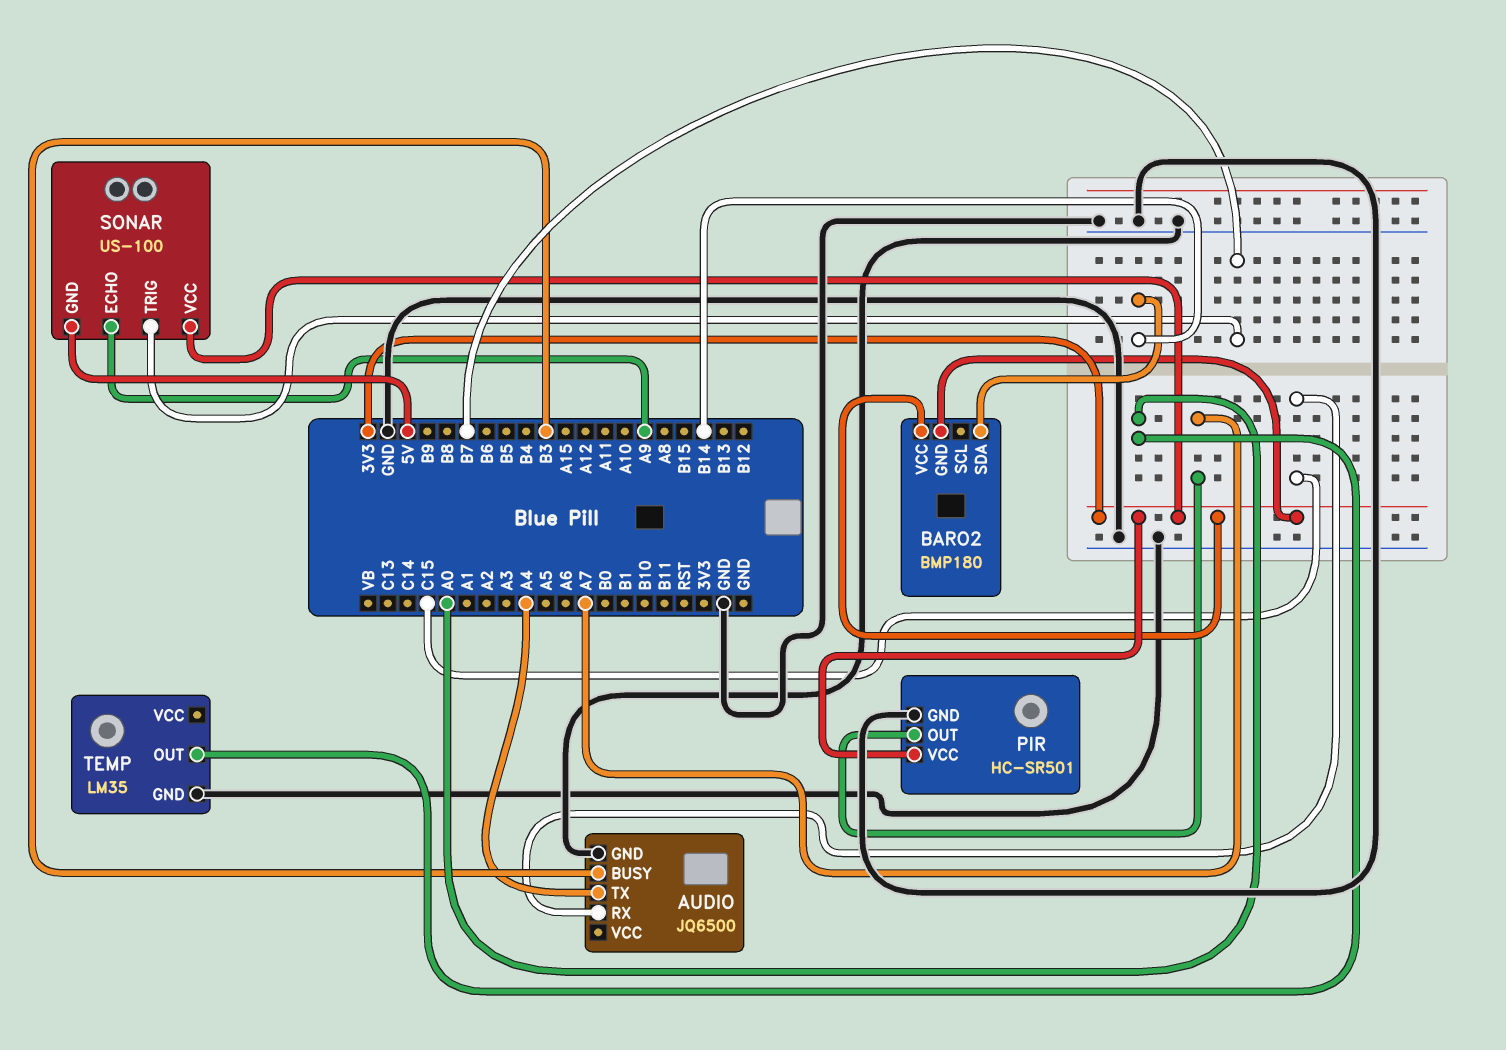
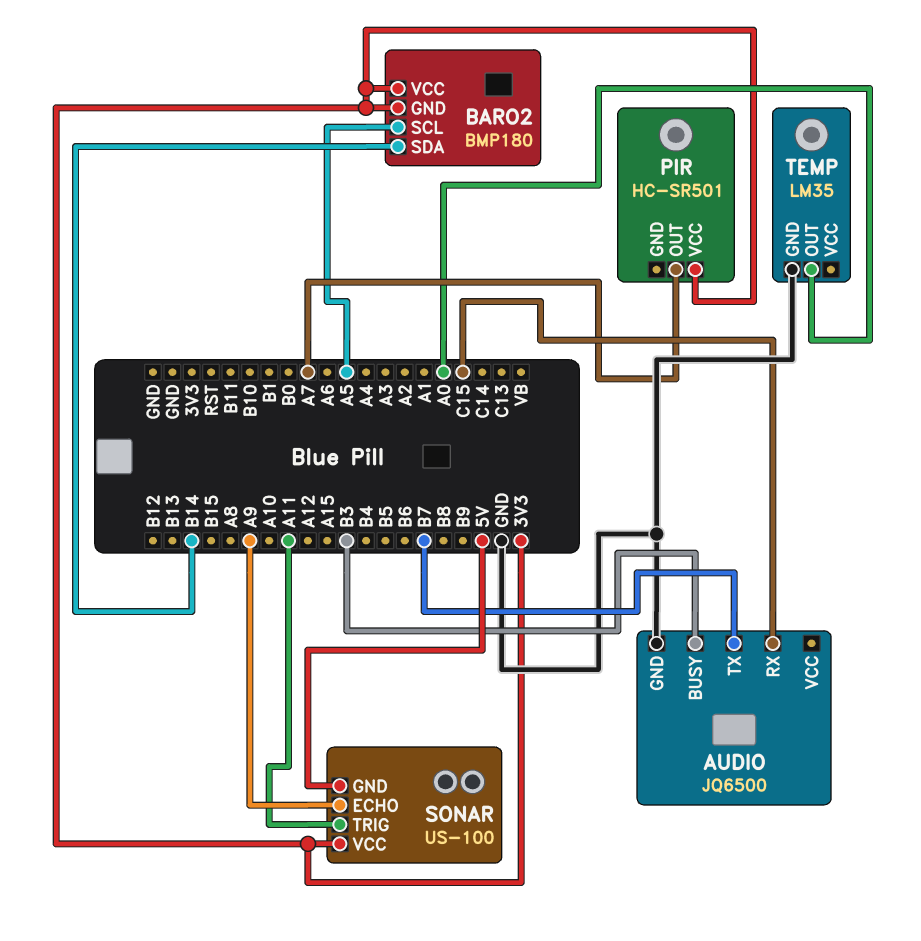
AUDIO pin TX: A4 -> B7
BARO2 pin SCL: none -> A5
PIR pin GND: GND -> none
SONAR pin TRIG: B7 -> A11

